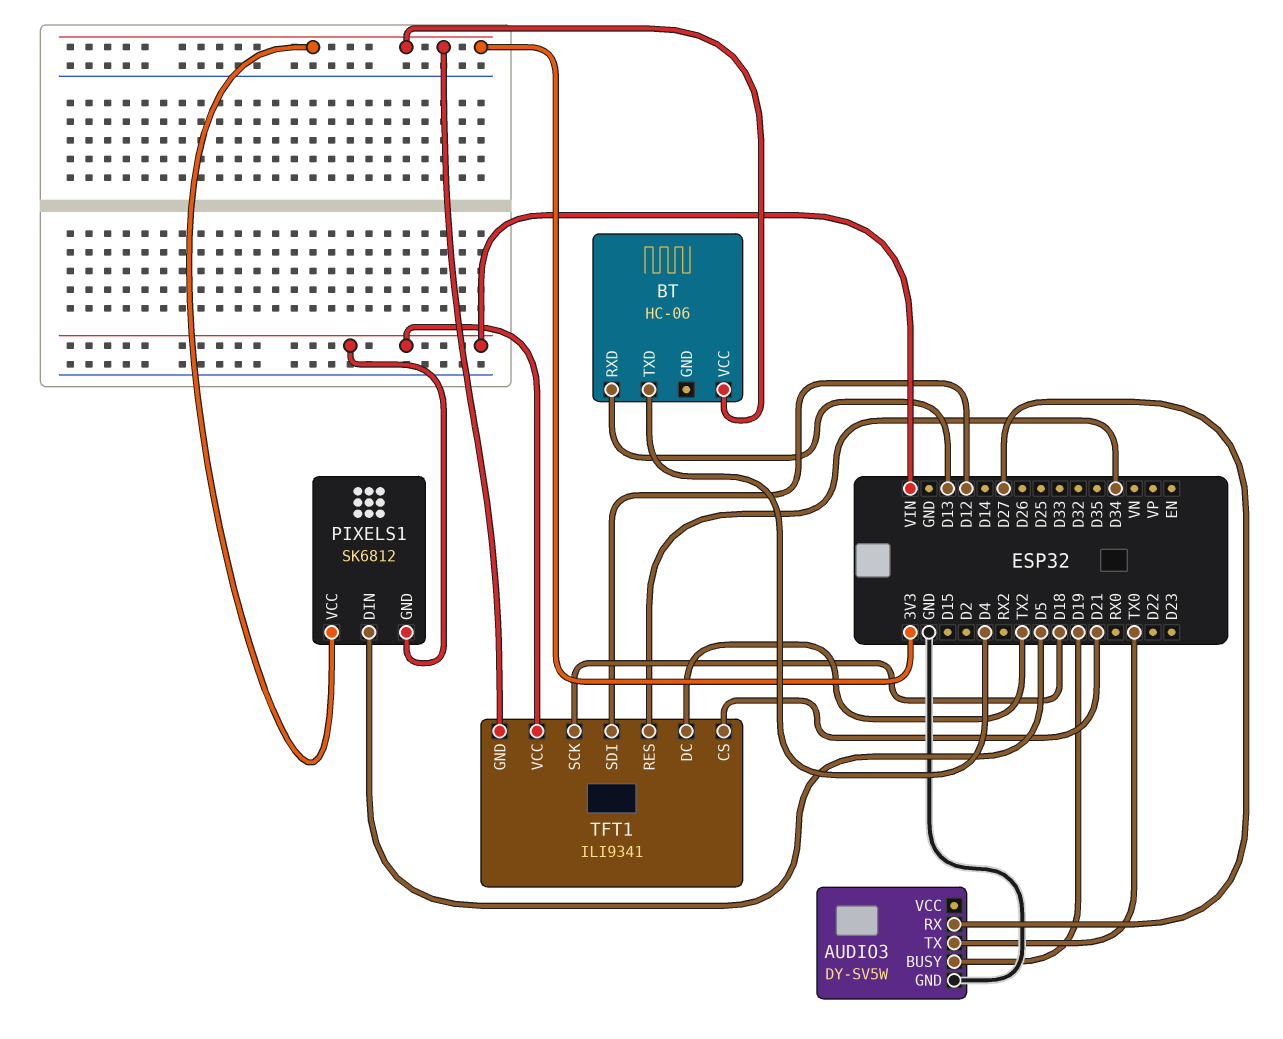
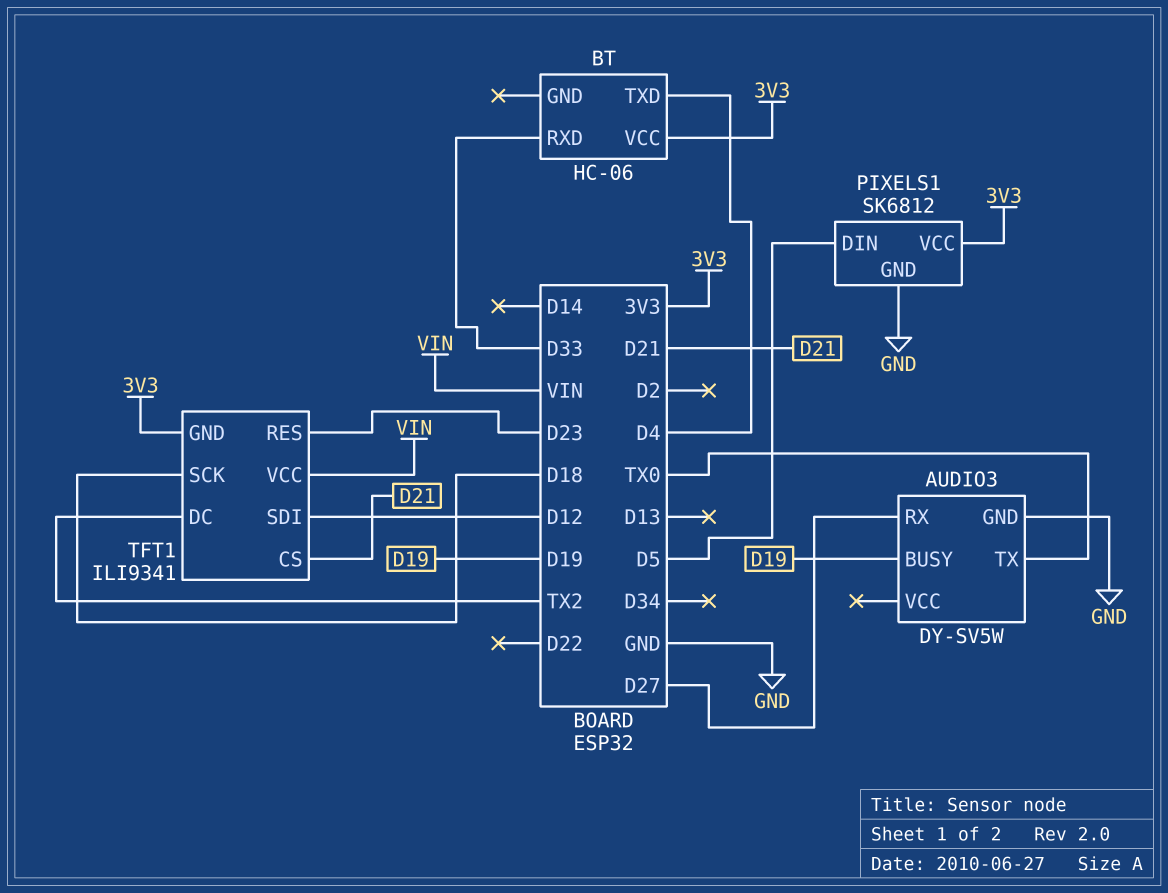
BT pin RXD: D13 -> D33
PIXELS1 pin GND: VIN -> GND
TFT1 pin RES: D34 -> D23

